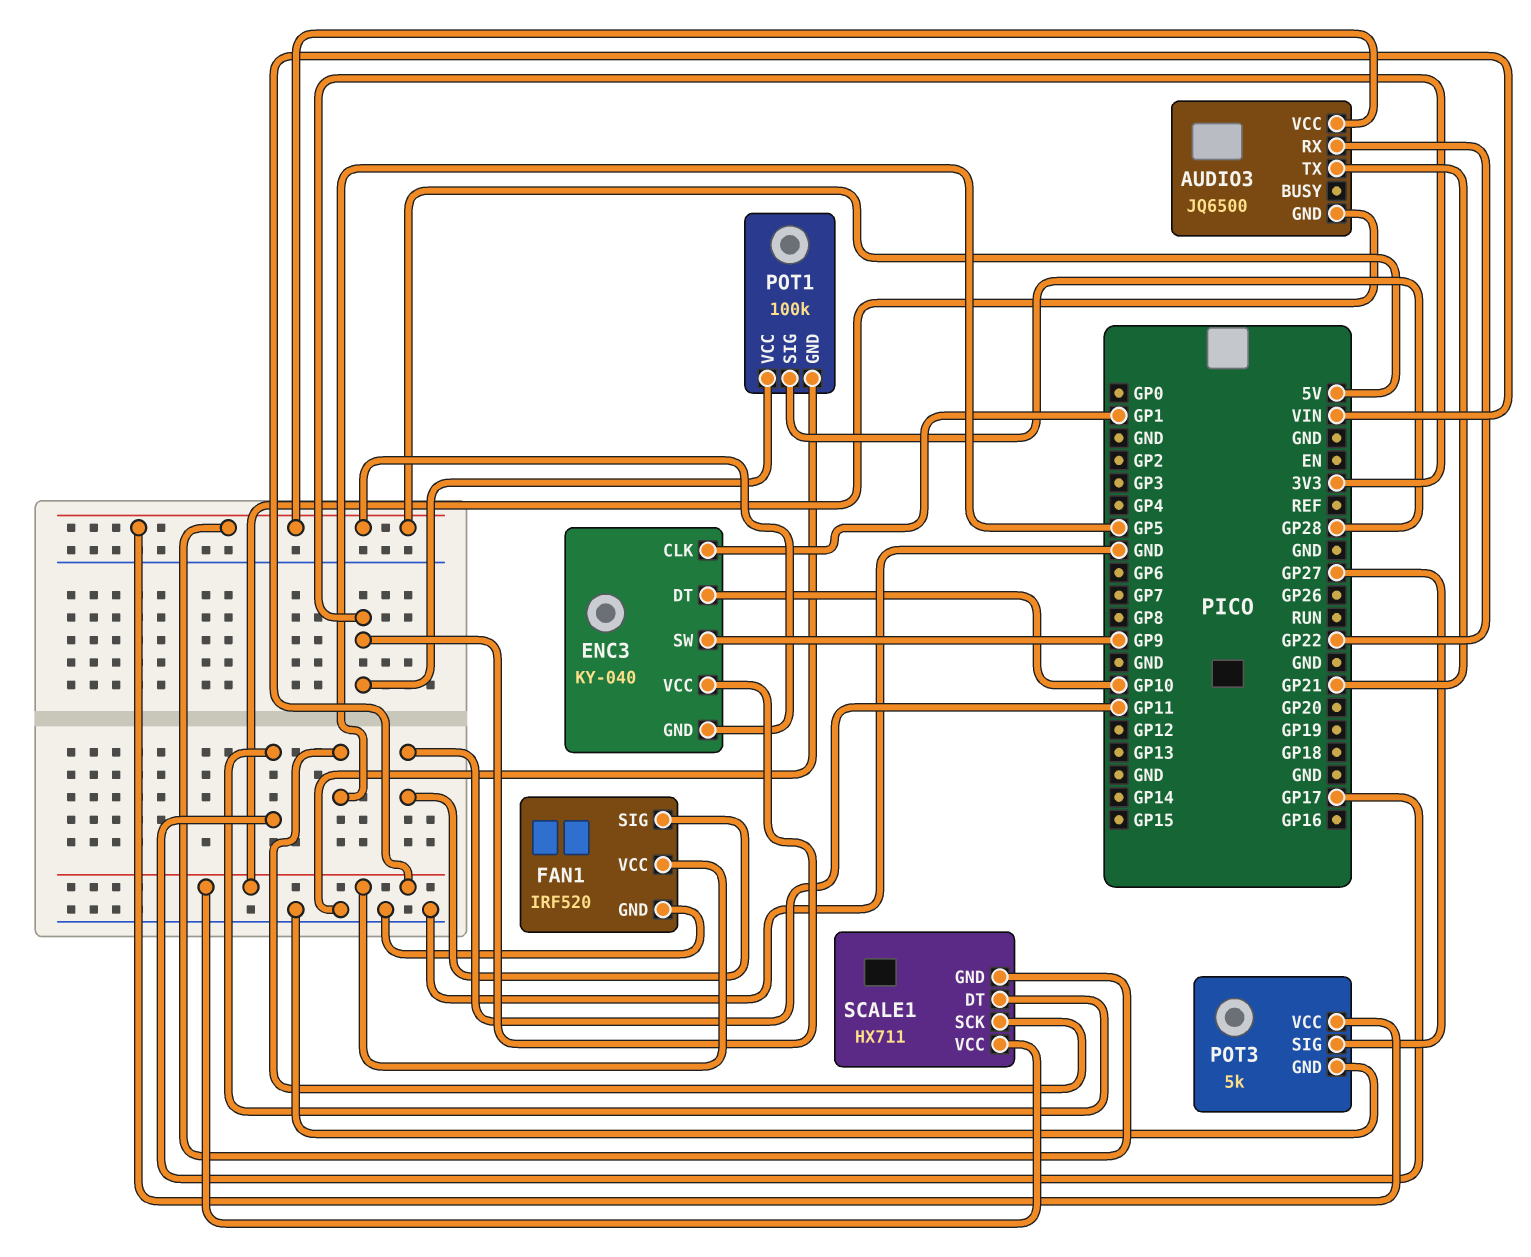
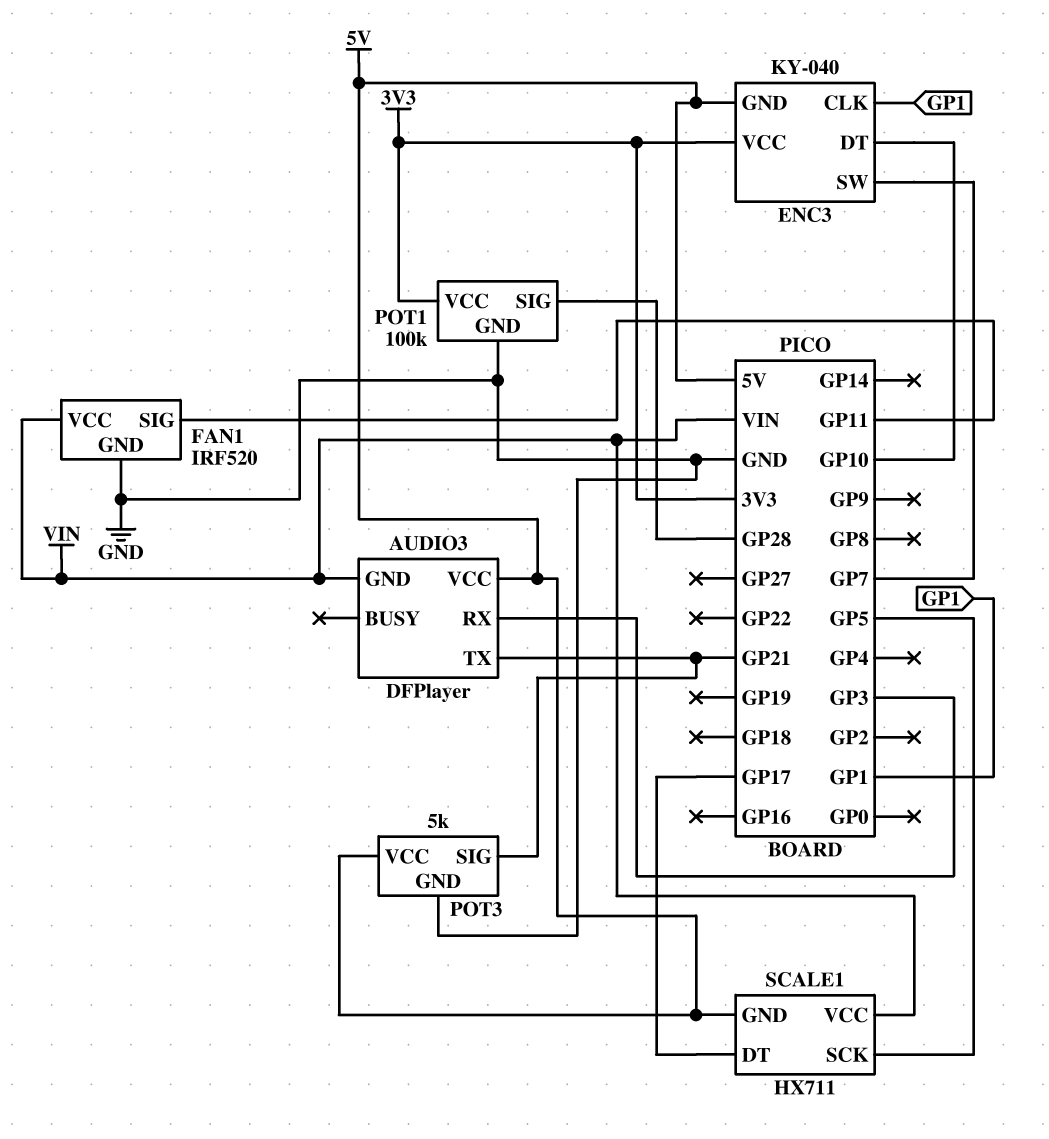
AUDIO3: JQ6500 -> DFPlayer
AUDIO3 pin RX: GP22 -> GP3
ENC3 pin SW: GP9 -> GP7
POT3 pin SIG: GP27 -> GP21

